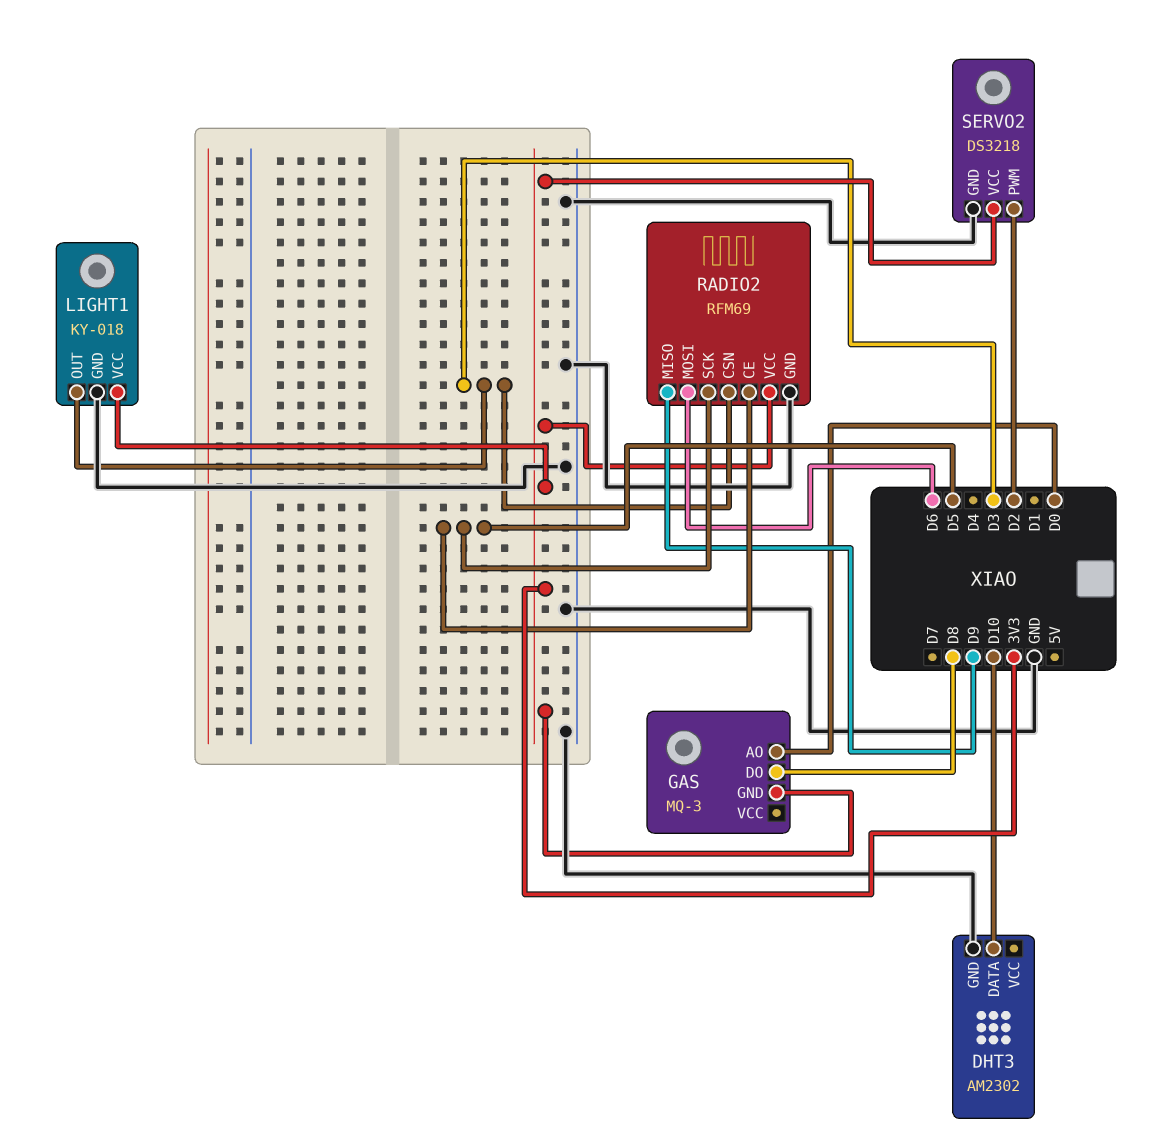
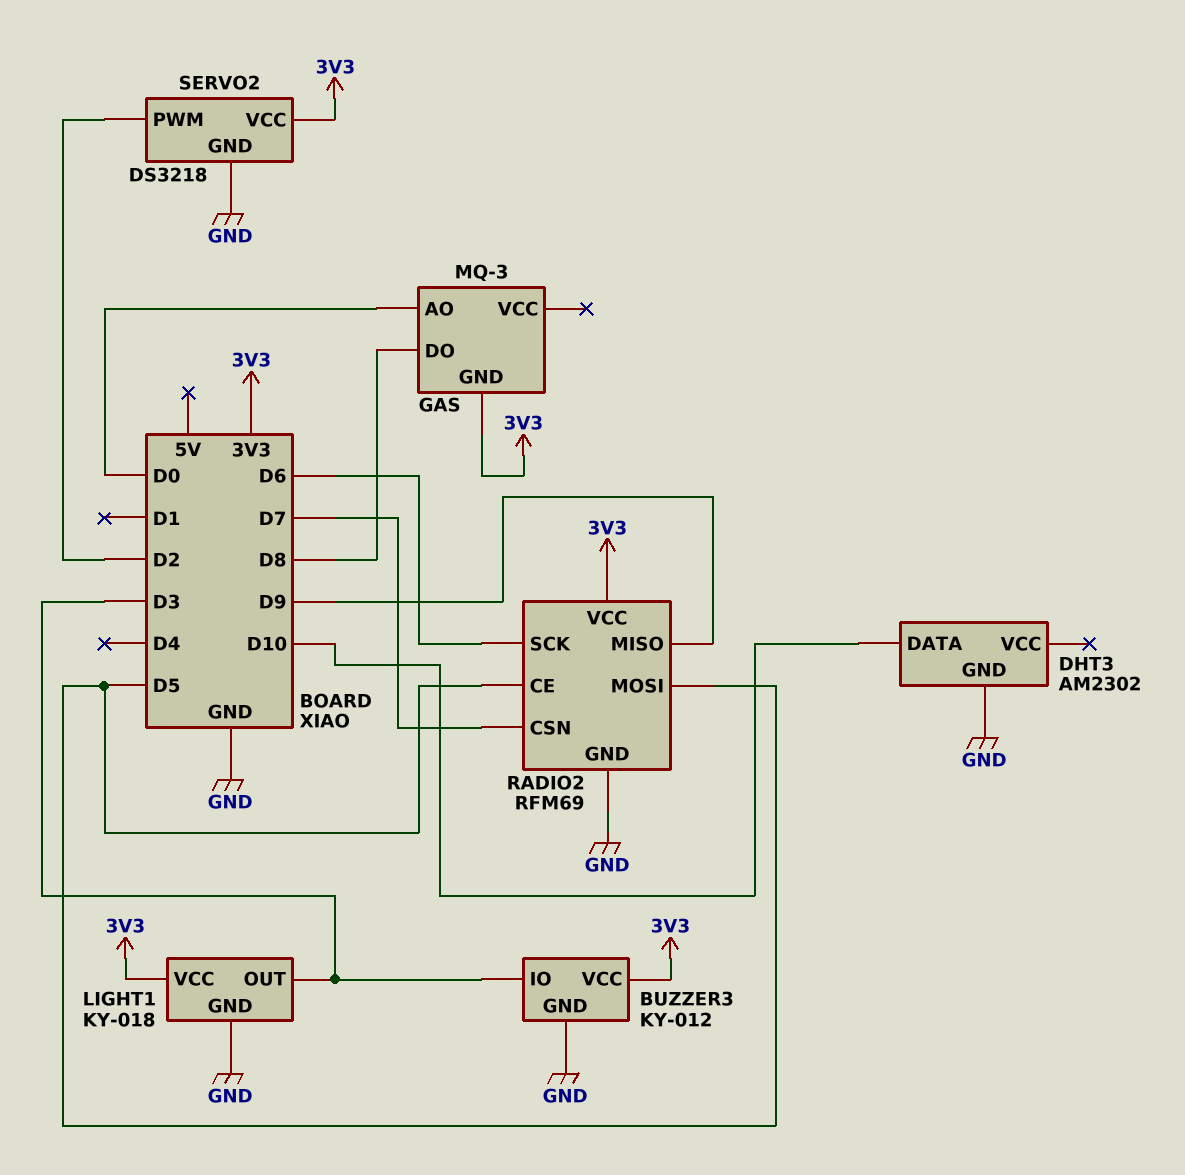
BUZZER3: none -> KY-012
BUZZER3 pin GND: none -> GND
BUZZER3 pin IO: none -> D3
BUZZER3 pin VCC: none -> 3V3
RADIO2 pin CSN: D3 -> D7
RADIO2 pin MOSI: D6 -> D5
RADIO2 pin SCK: D5 -> D6

